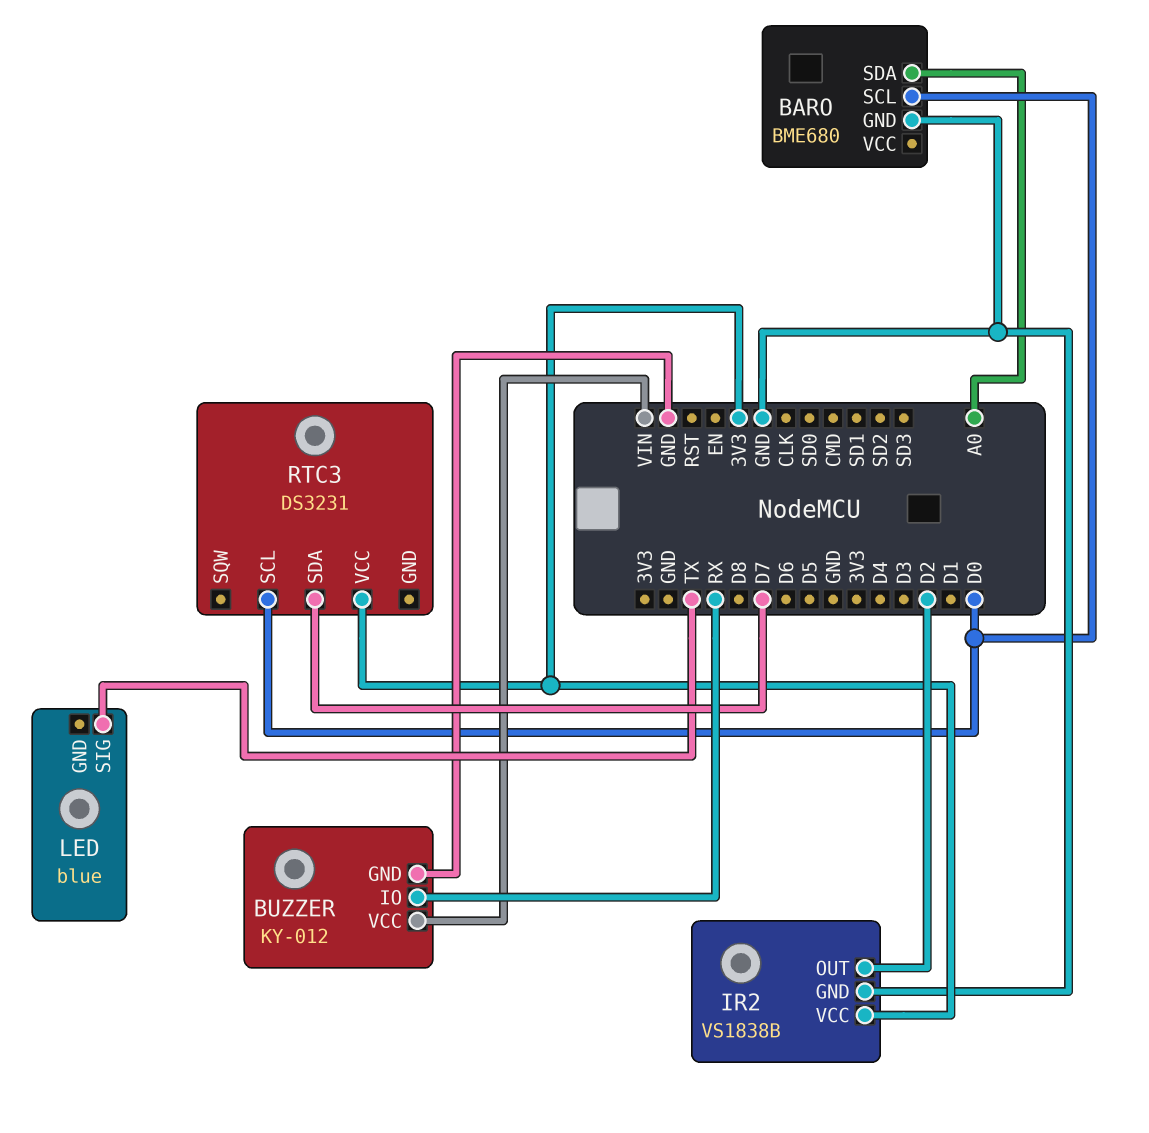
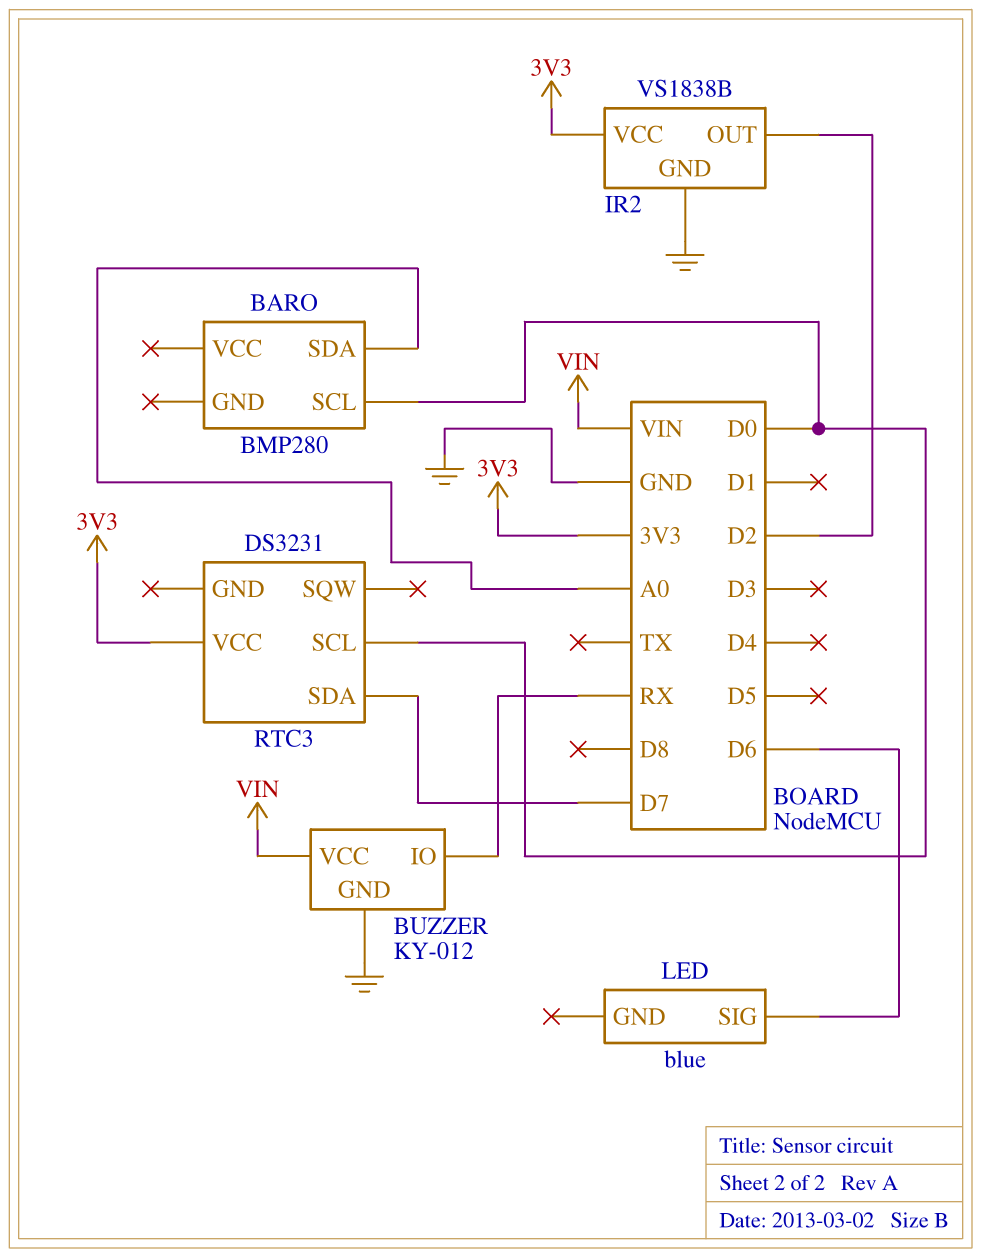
BARO: BME680 -> BMP280
BARO pin GND: GND -> none
LED pin SIG: TX -> D6

